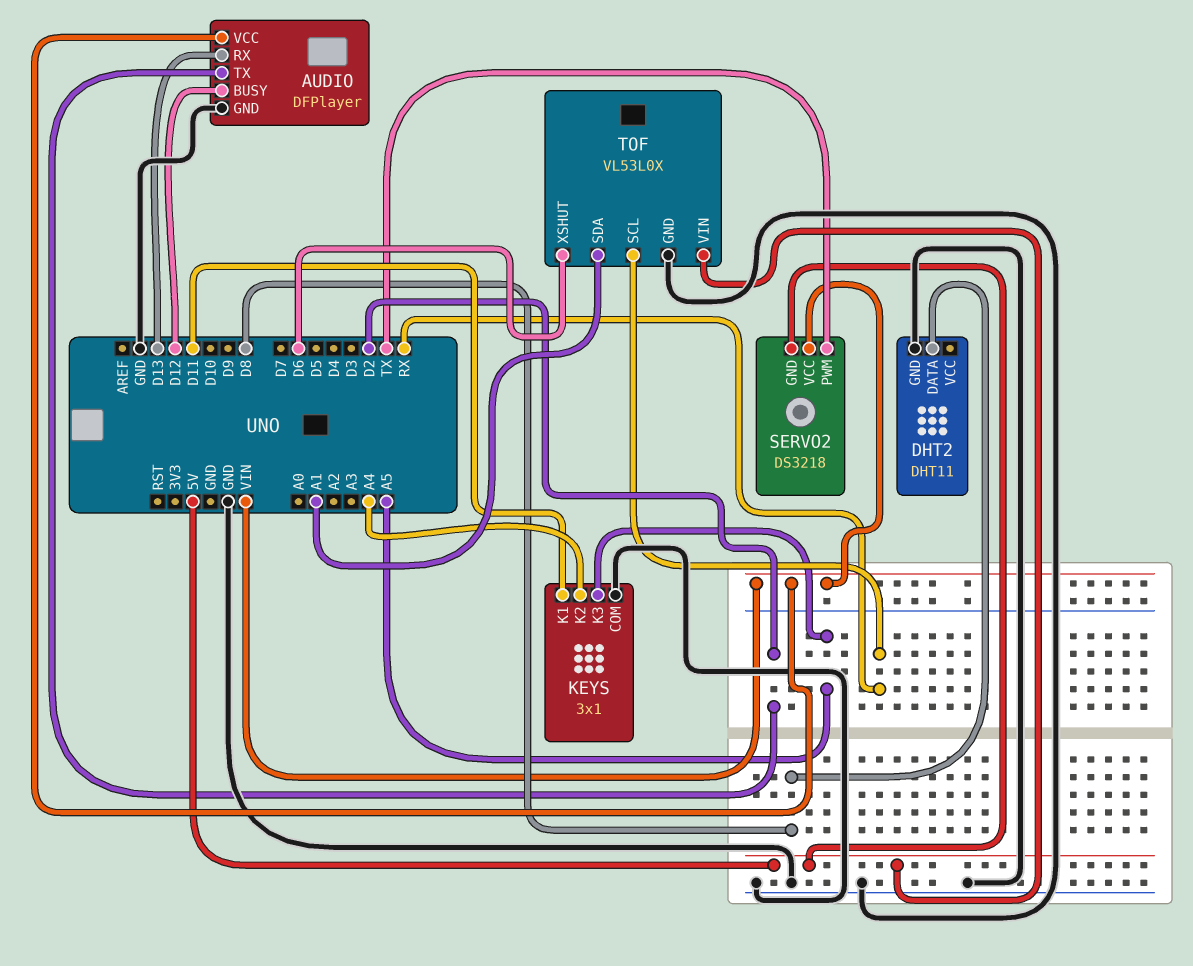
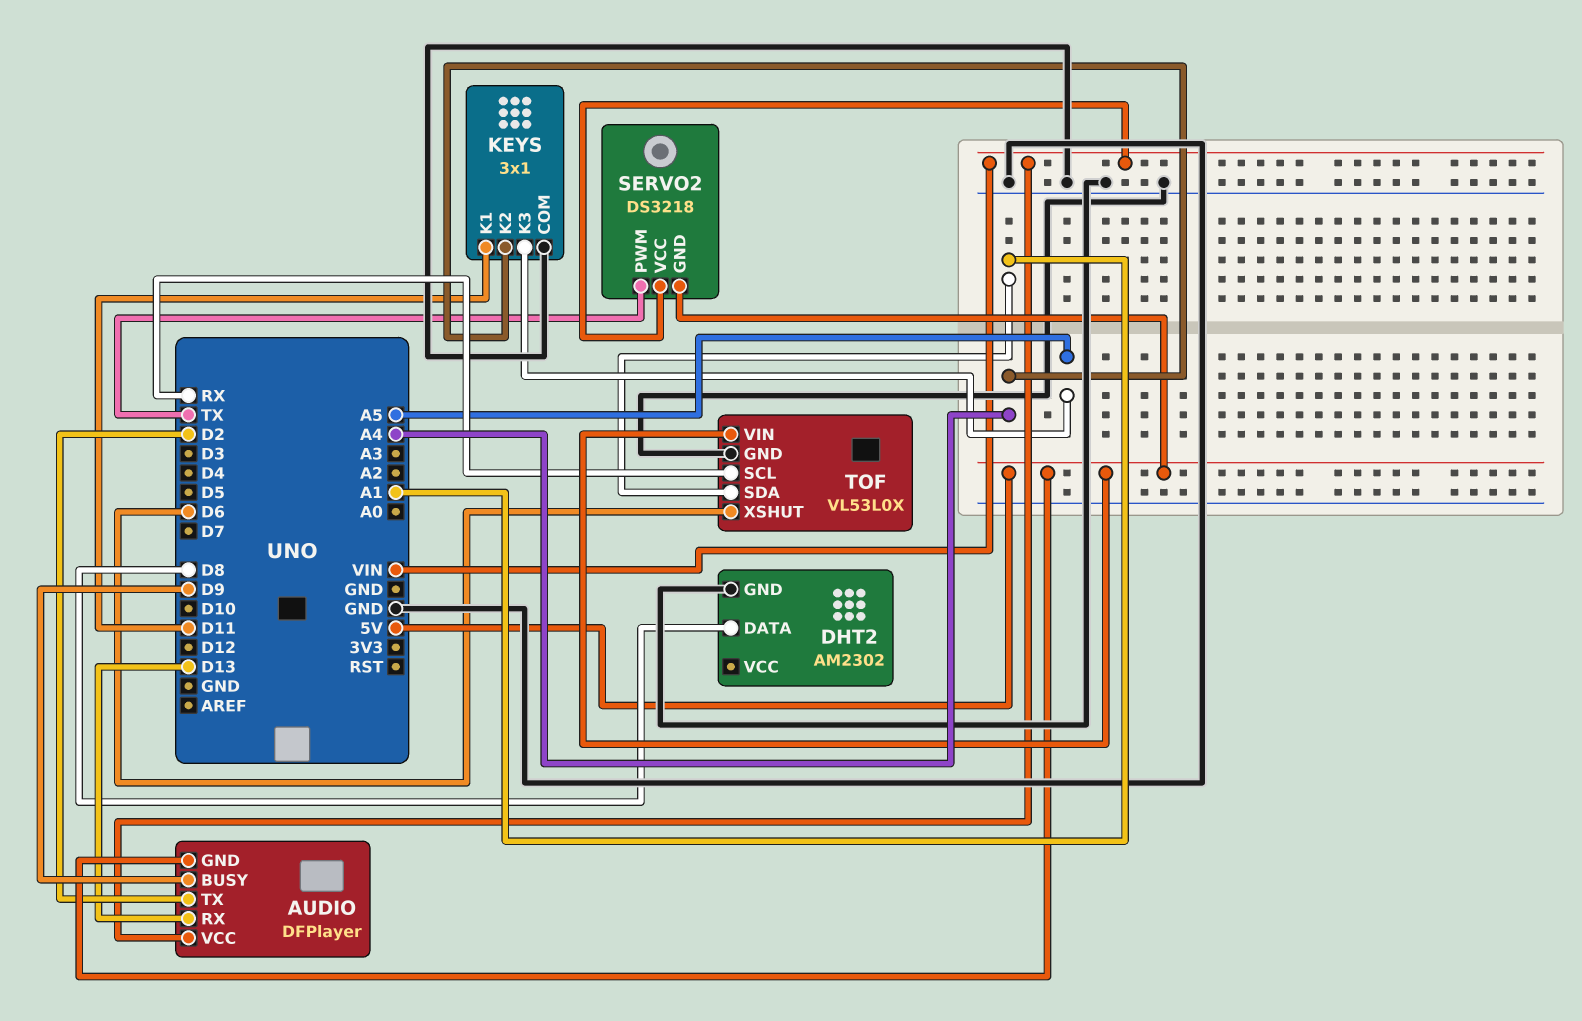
AUDIO pin BUSY: D12 -> D9
AUDIO pin GND: GND -> 5V
DHT2: DHT11 -> AM2302

